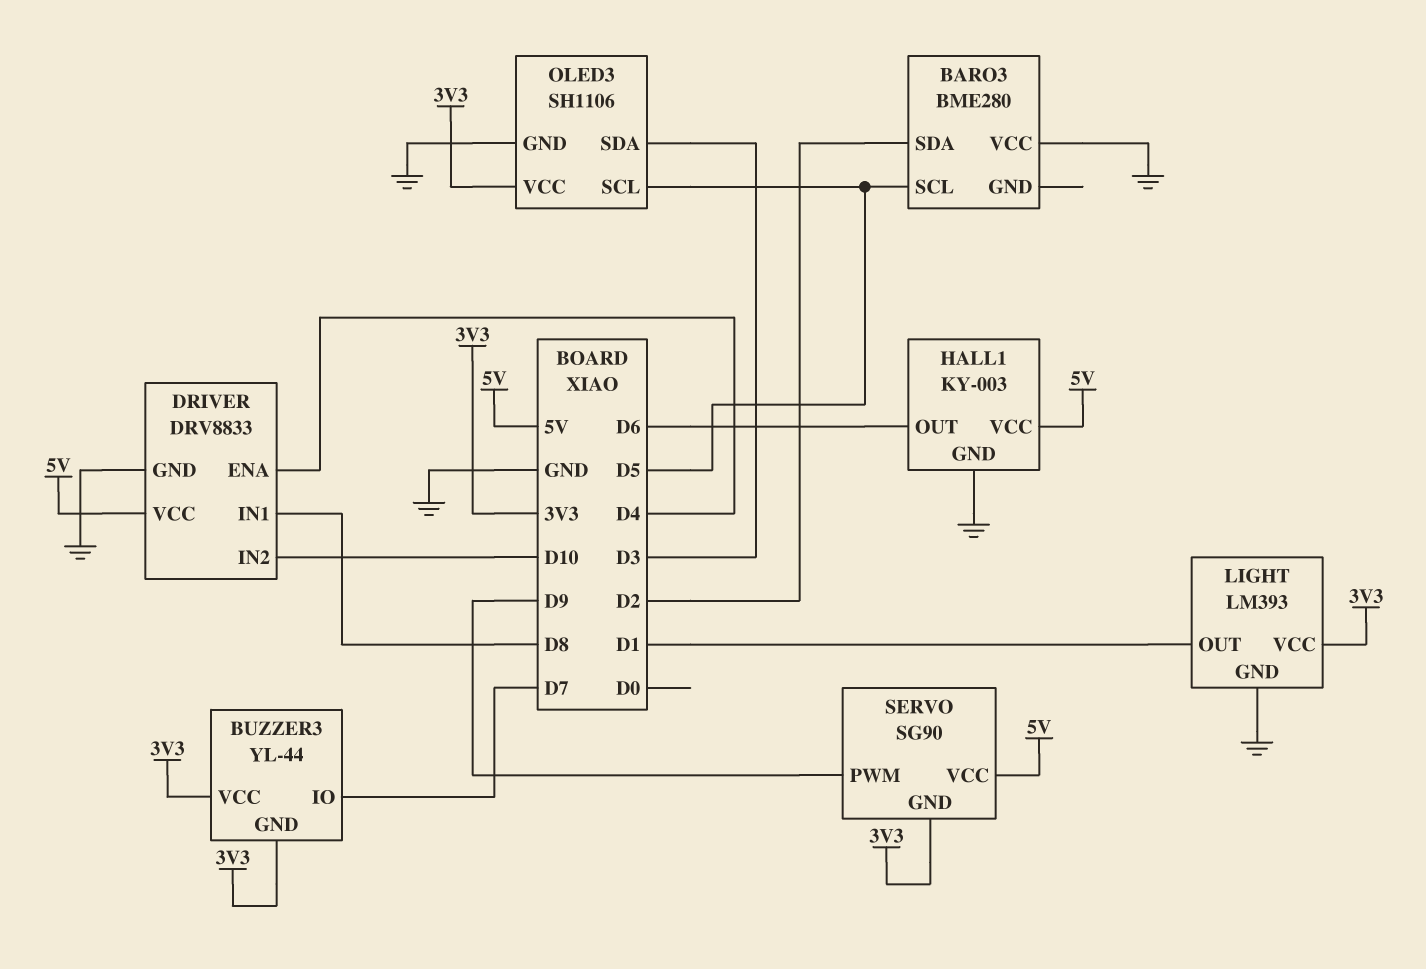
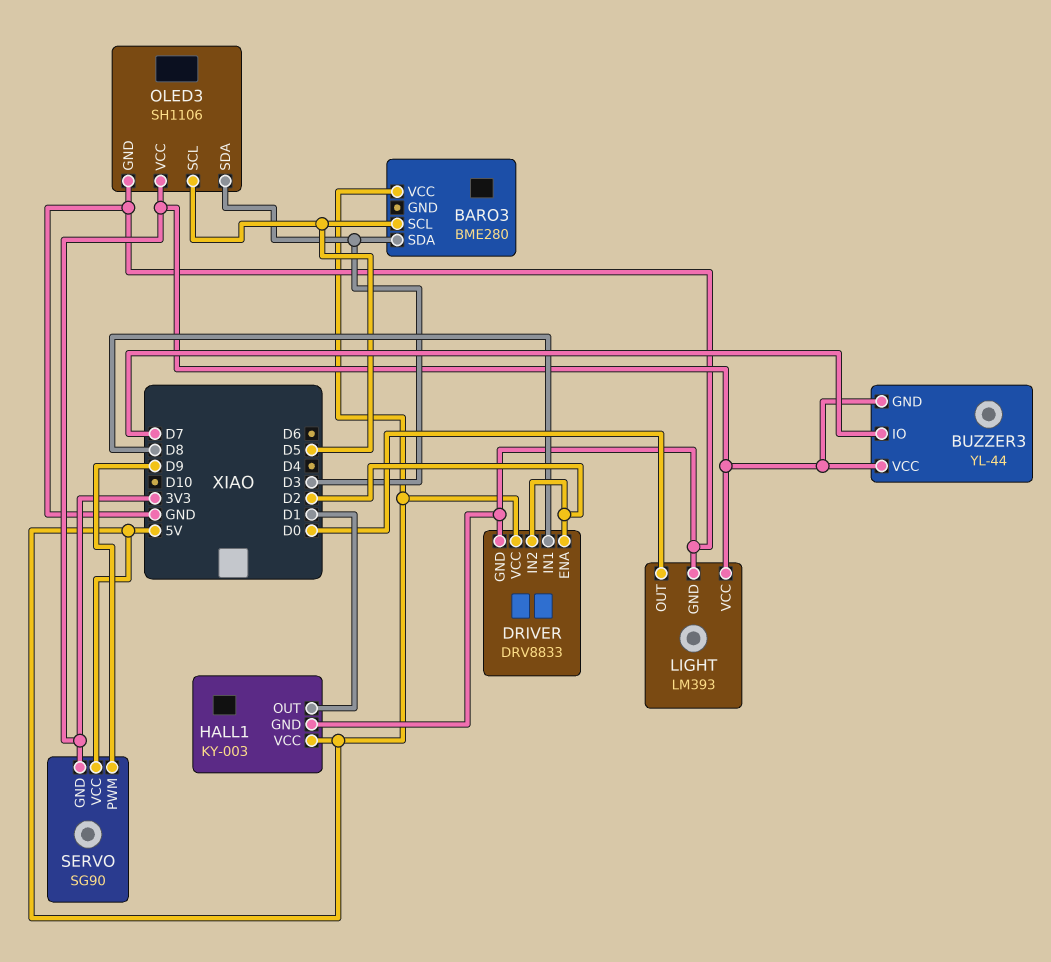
BARO3 pin SDA: D2 -> D3
BARO3 pin VCC: GND -> 5V
DRIVER pin ENA: D4 -> D2
DRIVER pin IN2: D10 -> D2
HALL1 pin OUT: D6 -> D1
LIGHT pin OUT: D1 -> D0

